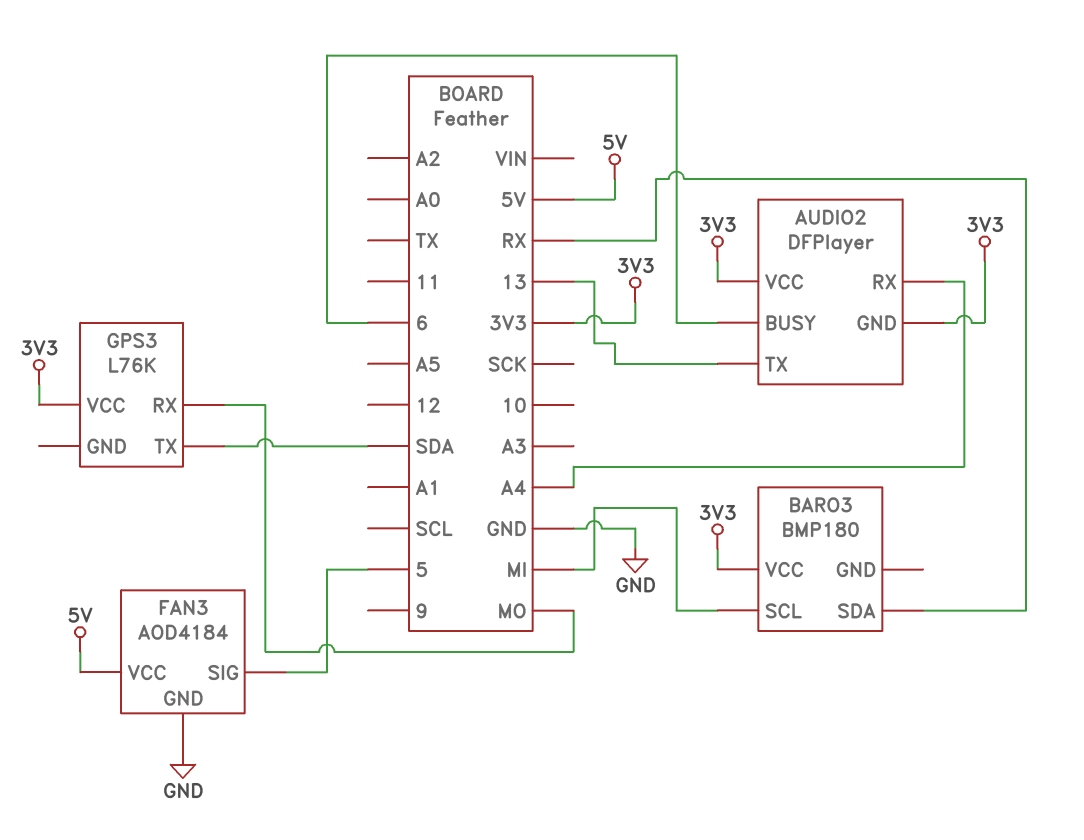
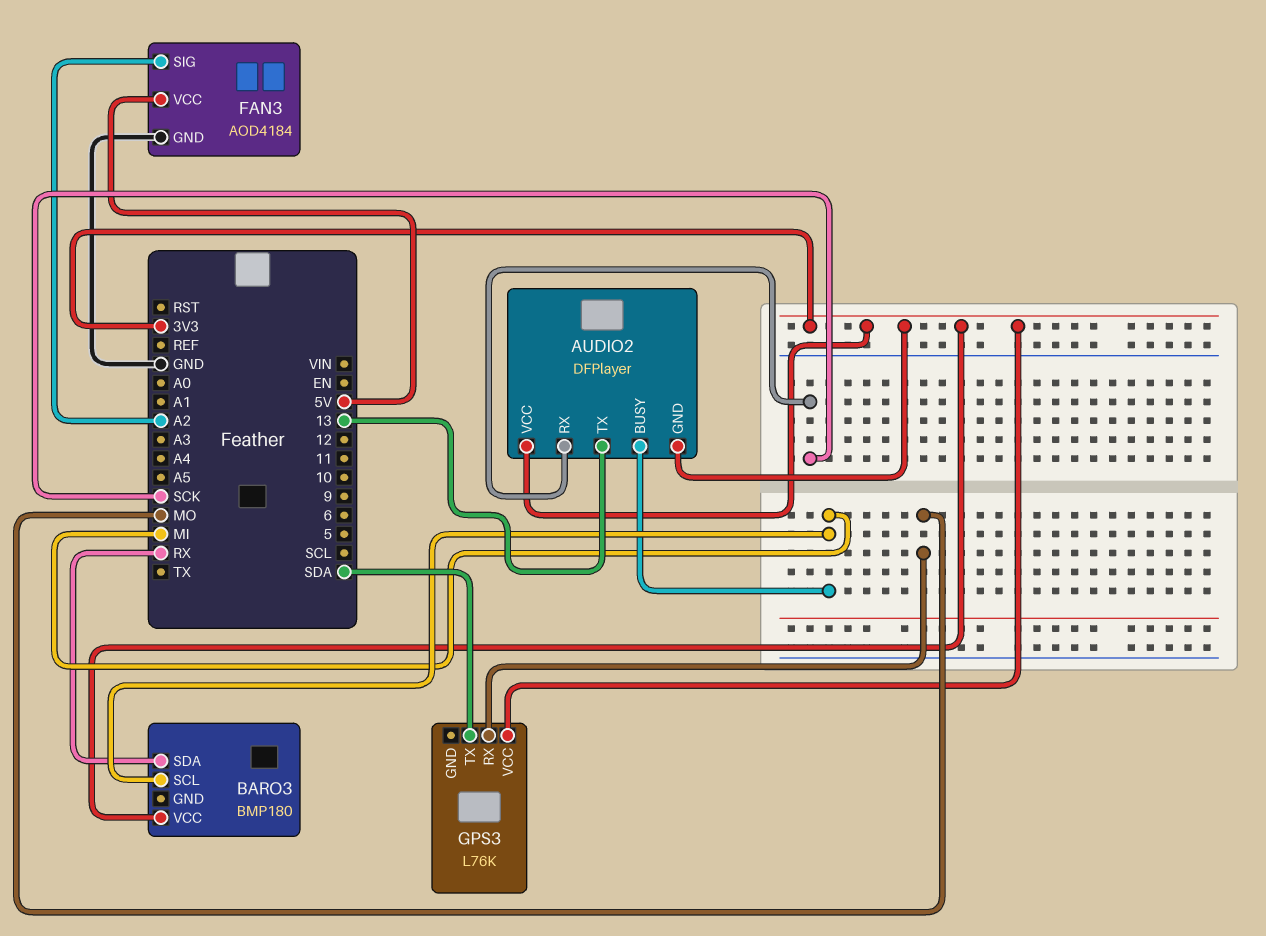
AUDIO2 pin BUSY: 6 -> MI
AUDIO2 pin RX: A4 -> SCK
FAN3 pin SIG: 5 -> A2

